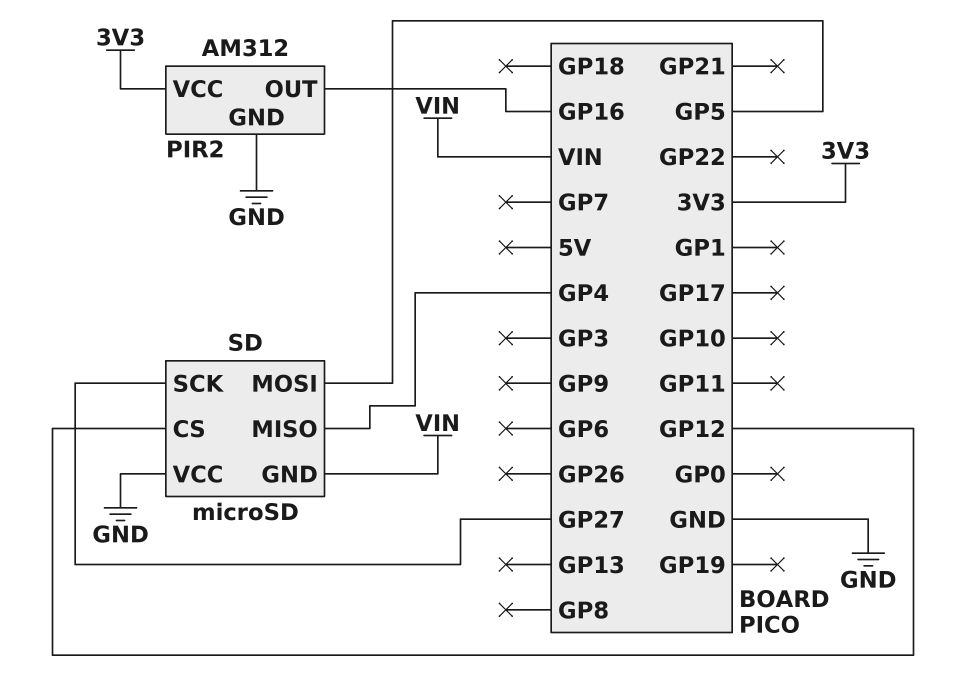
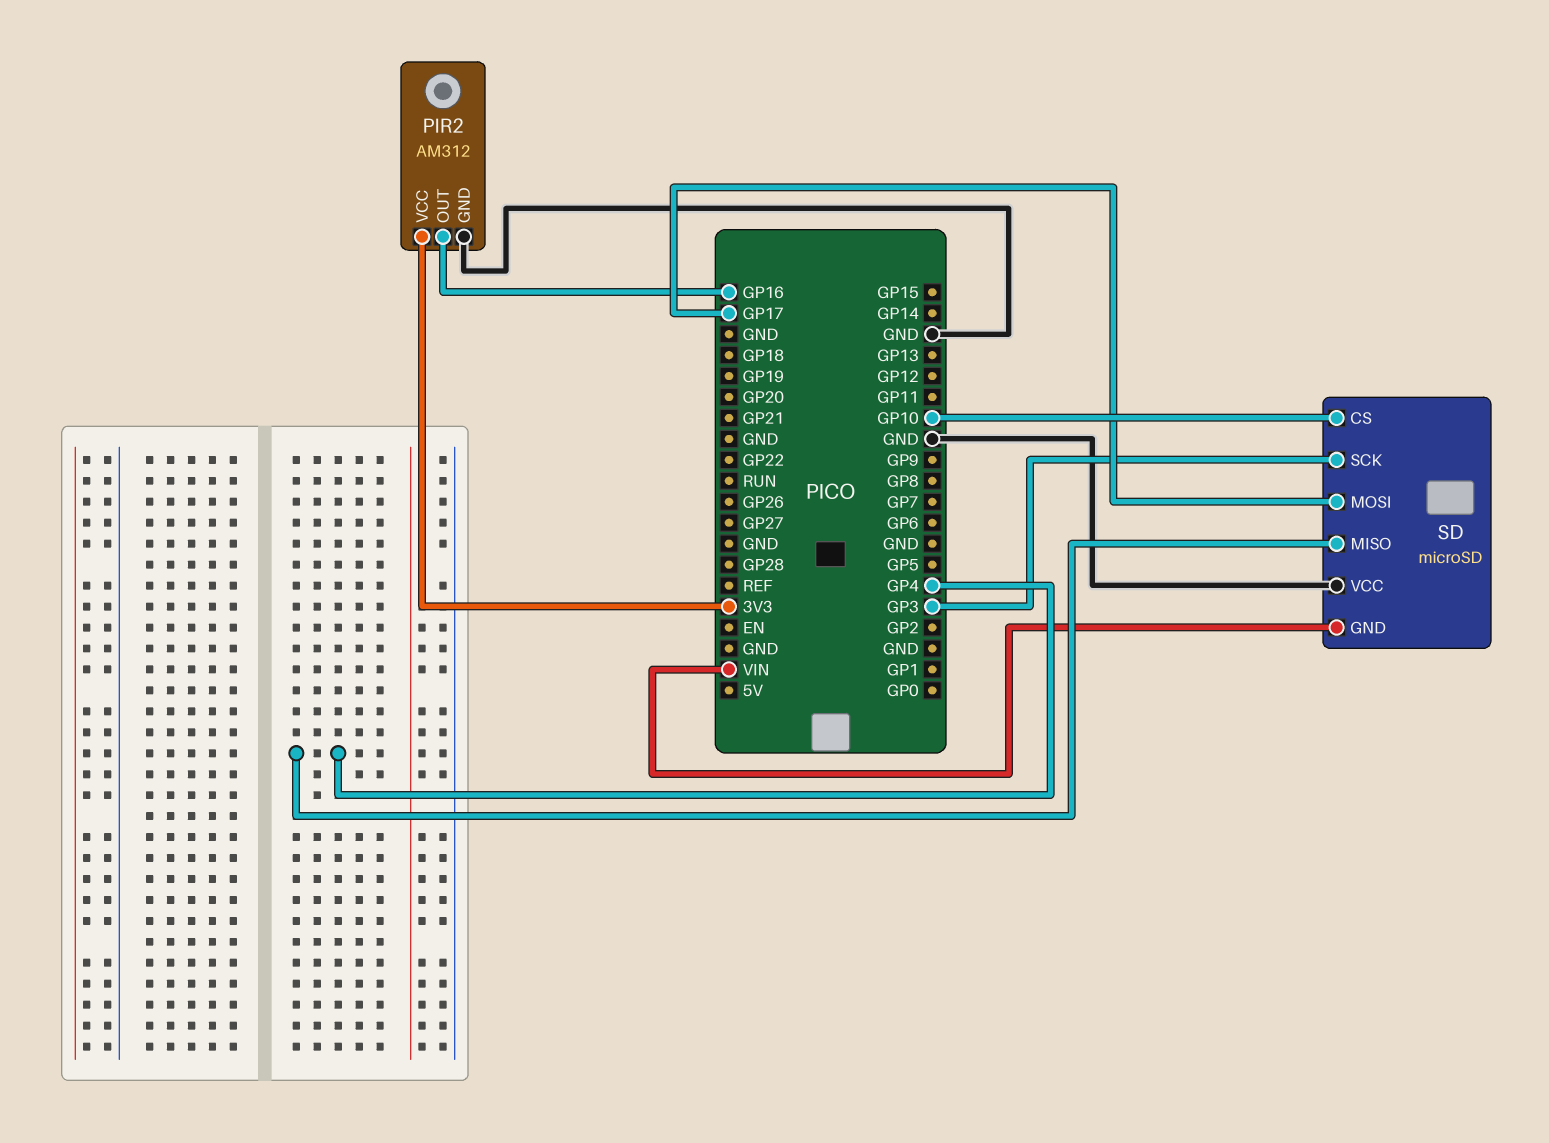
SD pin CS: GP12 -> GP10
SD pin MOSI: GP5 -> GP17
SD pin SCK: GP27 -> GP3

